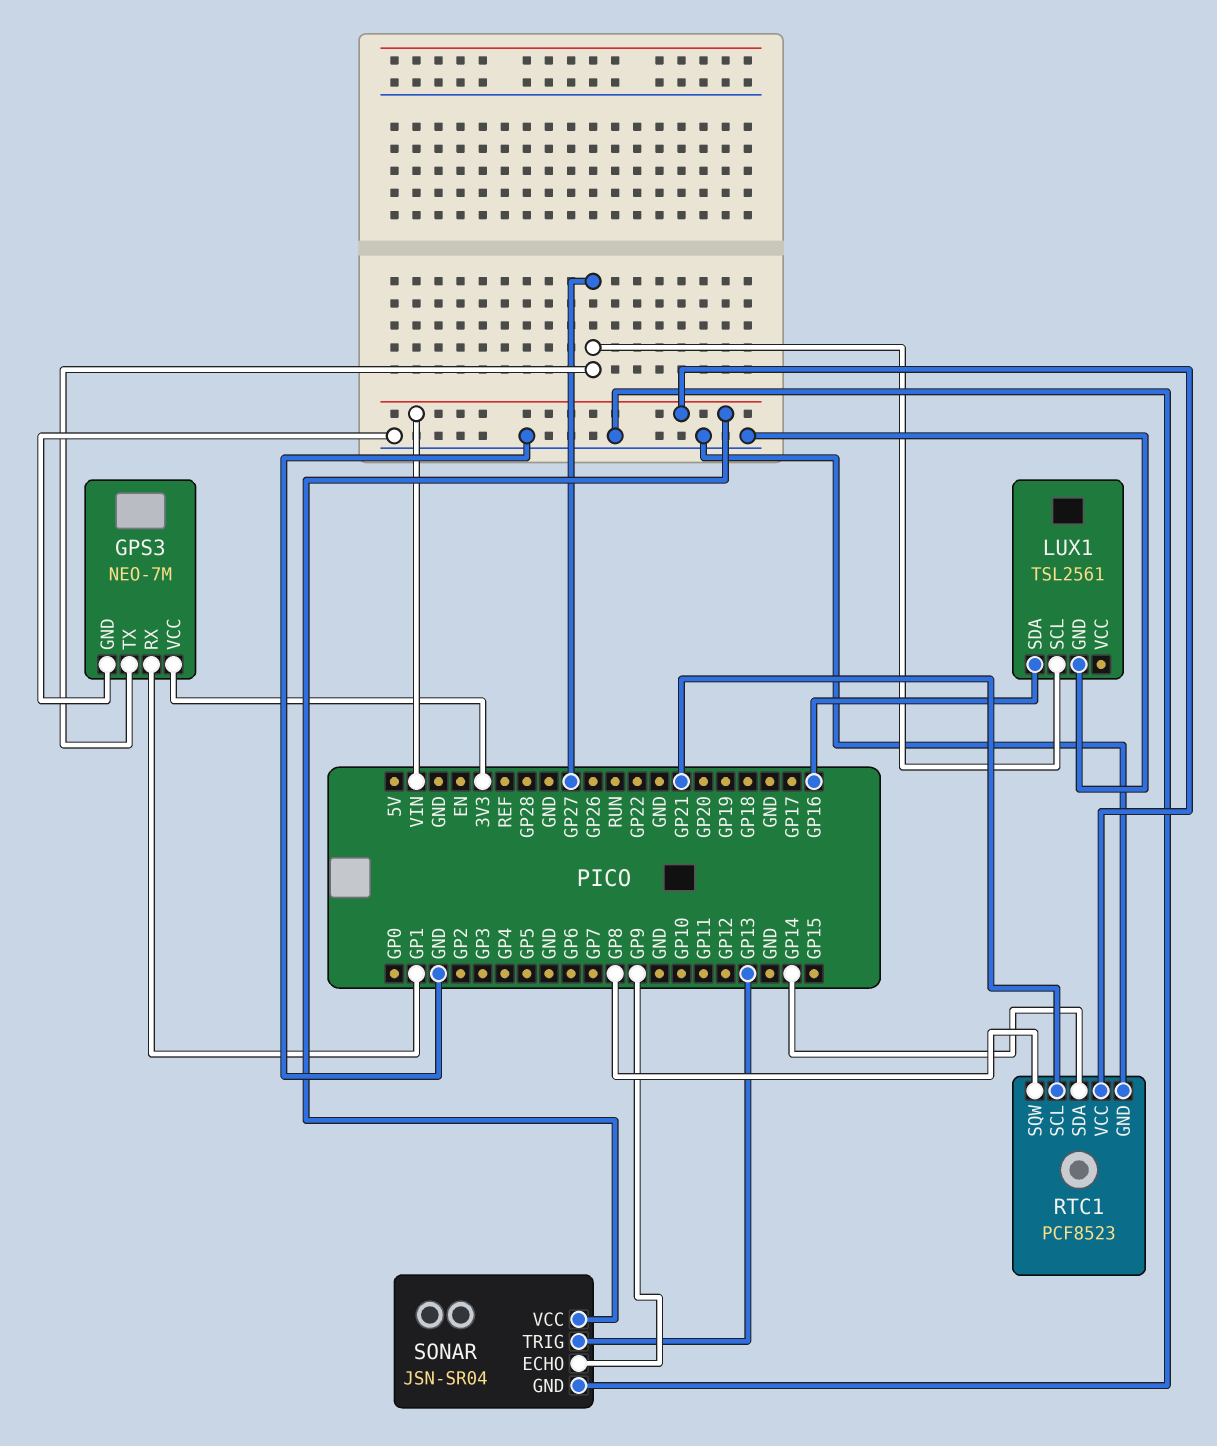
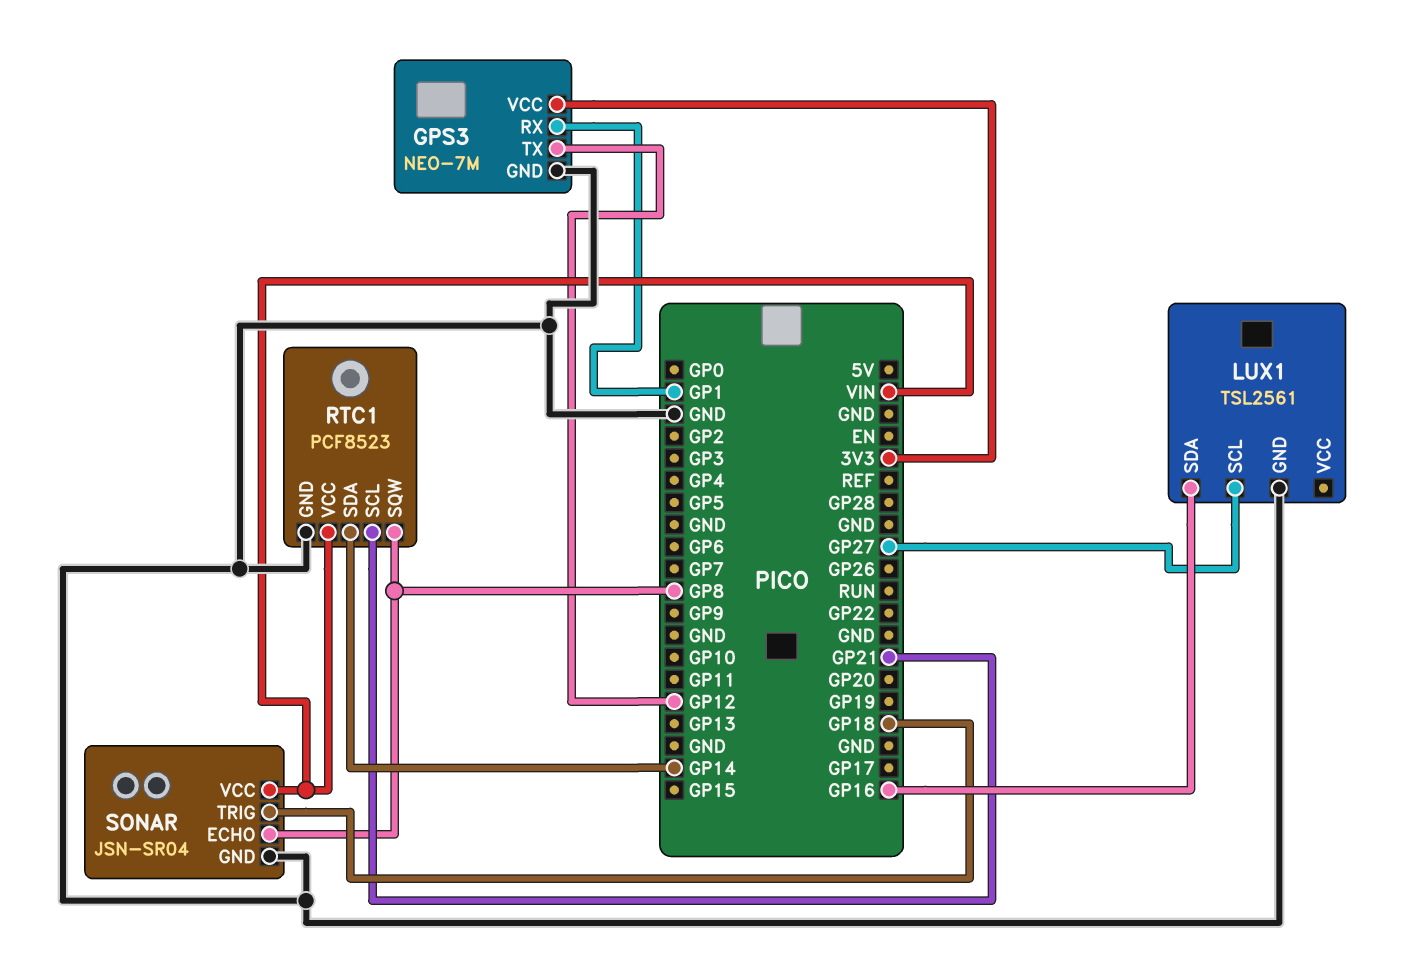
GPS3 pin TX: GP27 -> GP12
SONAR pin ECHO: GP9 -> GP8
SONAR pin TRIG: GP13 -> GP18

